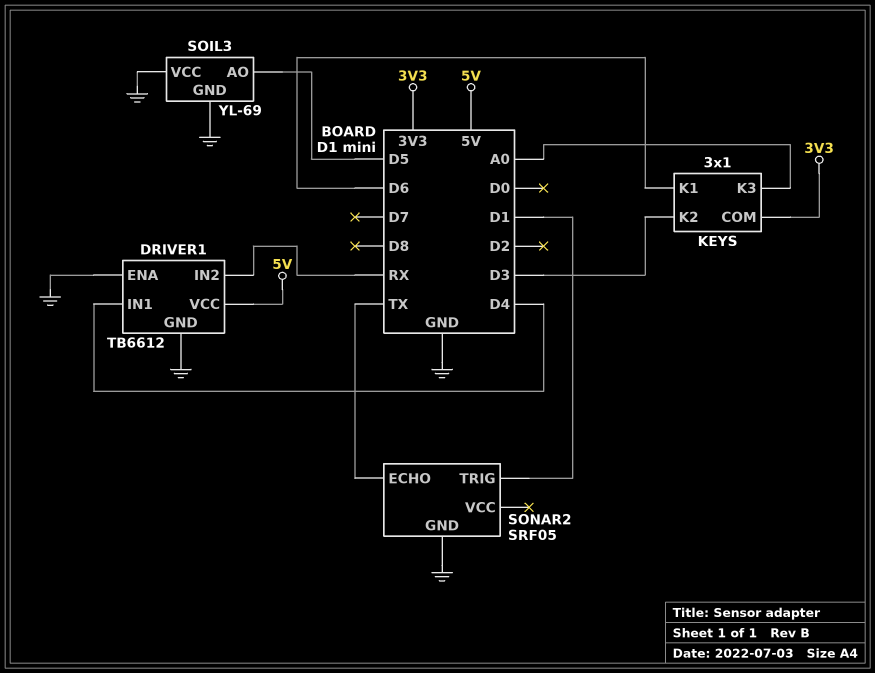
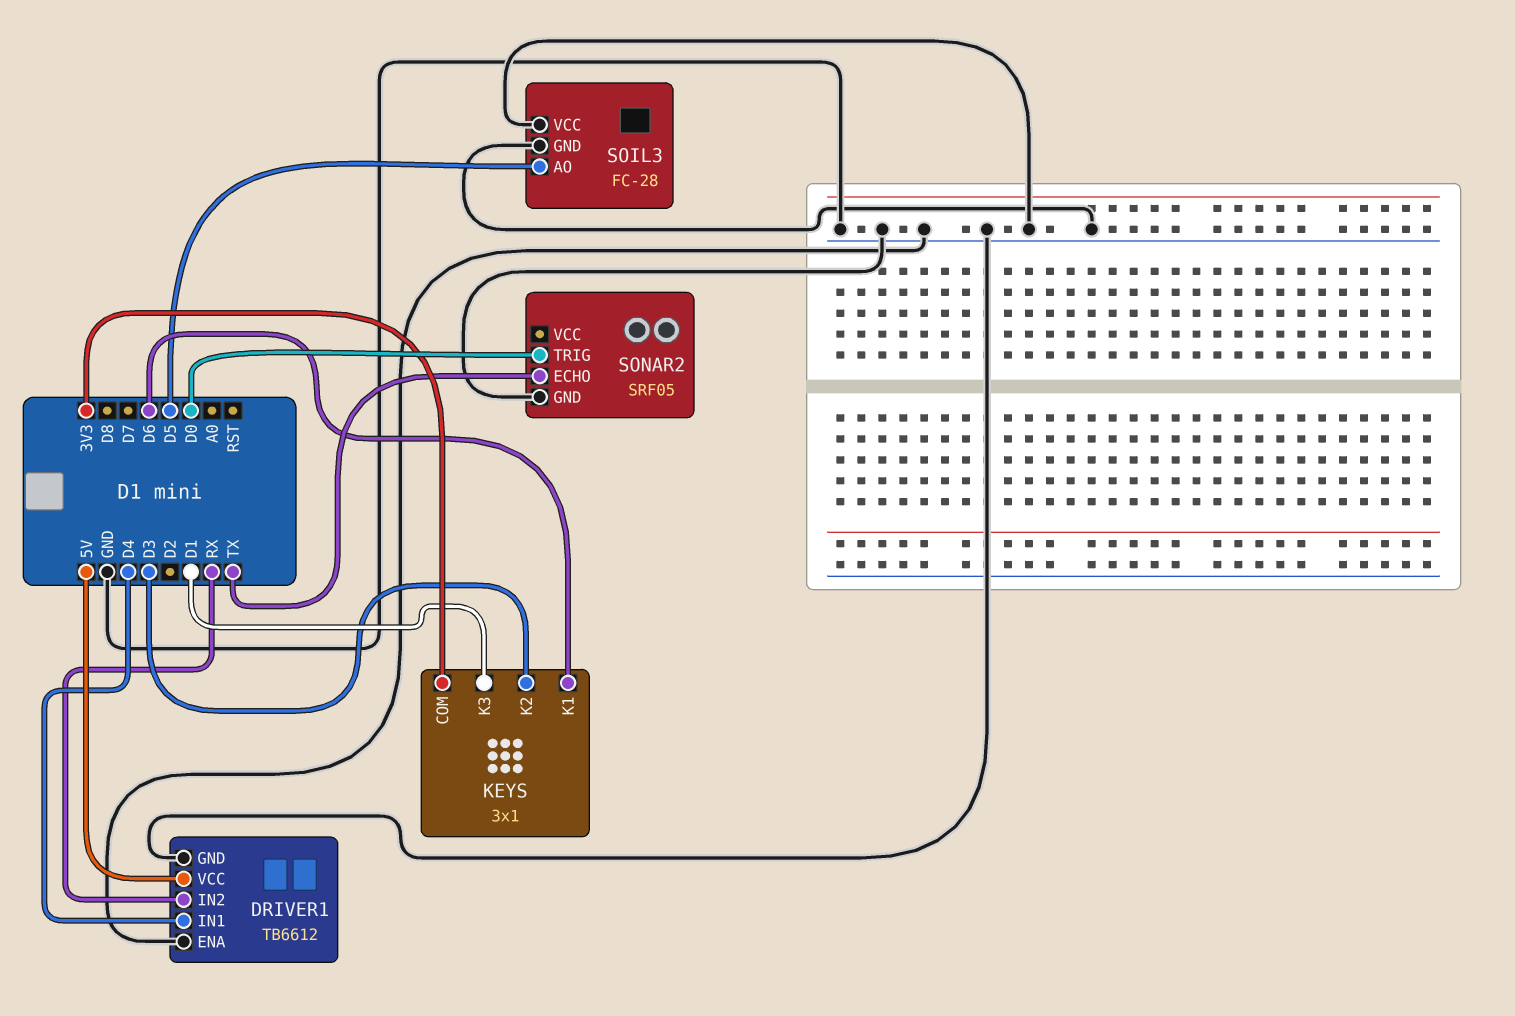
KEYS pin K3: A0 -> D1
SOIL3: YL-69 -> FC-28
SONAR2 pin TRIG: D1 -> D0

